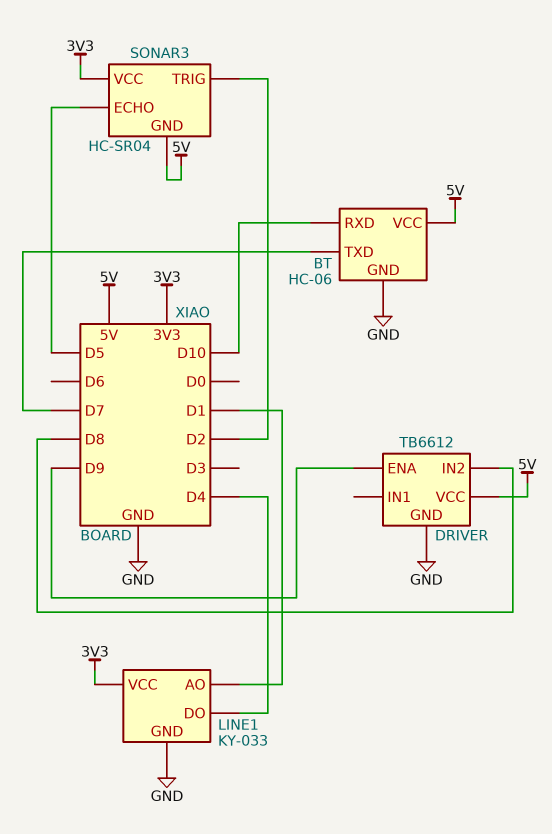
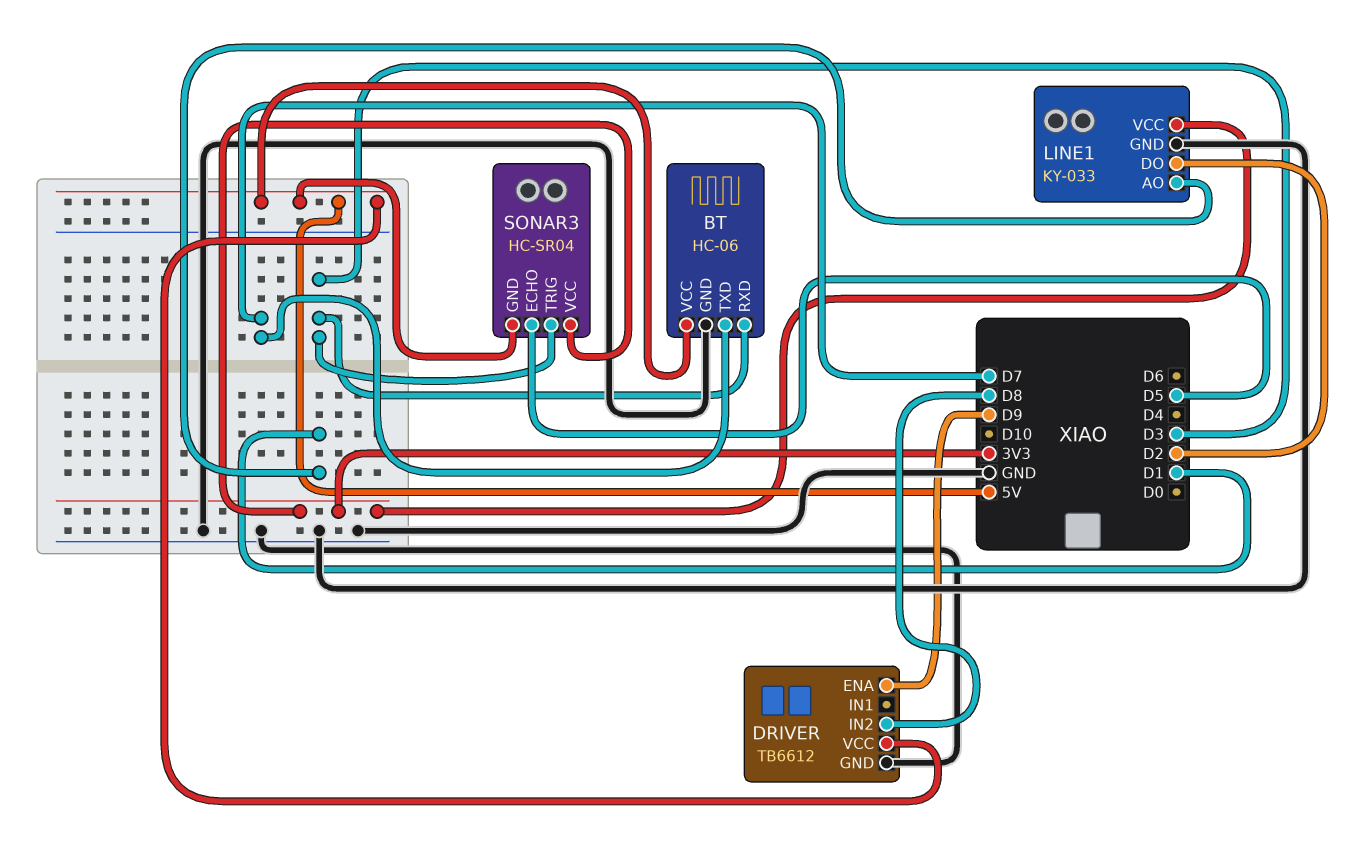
BT pin RXD: D10 -> D3
LINE1 pin DO: D4 -> D2
SONAR3 pin TRIG: D2 -> D3

